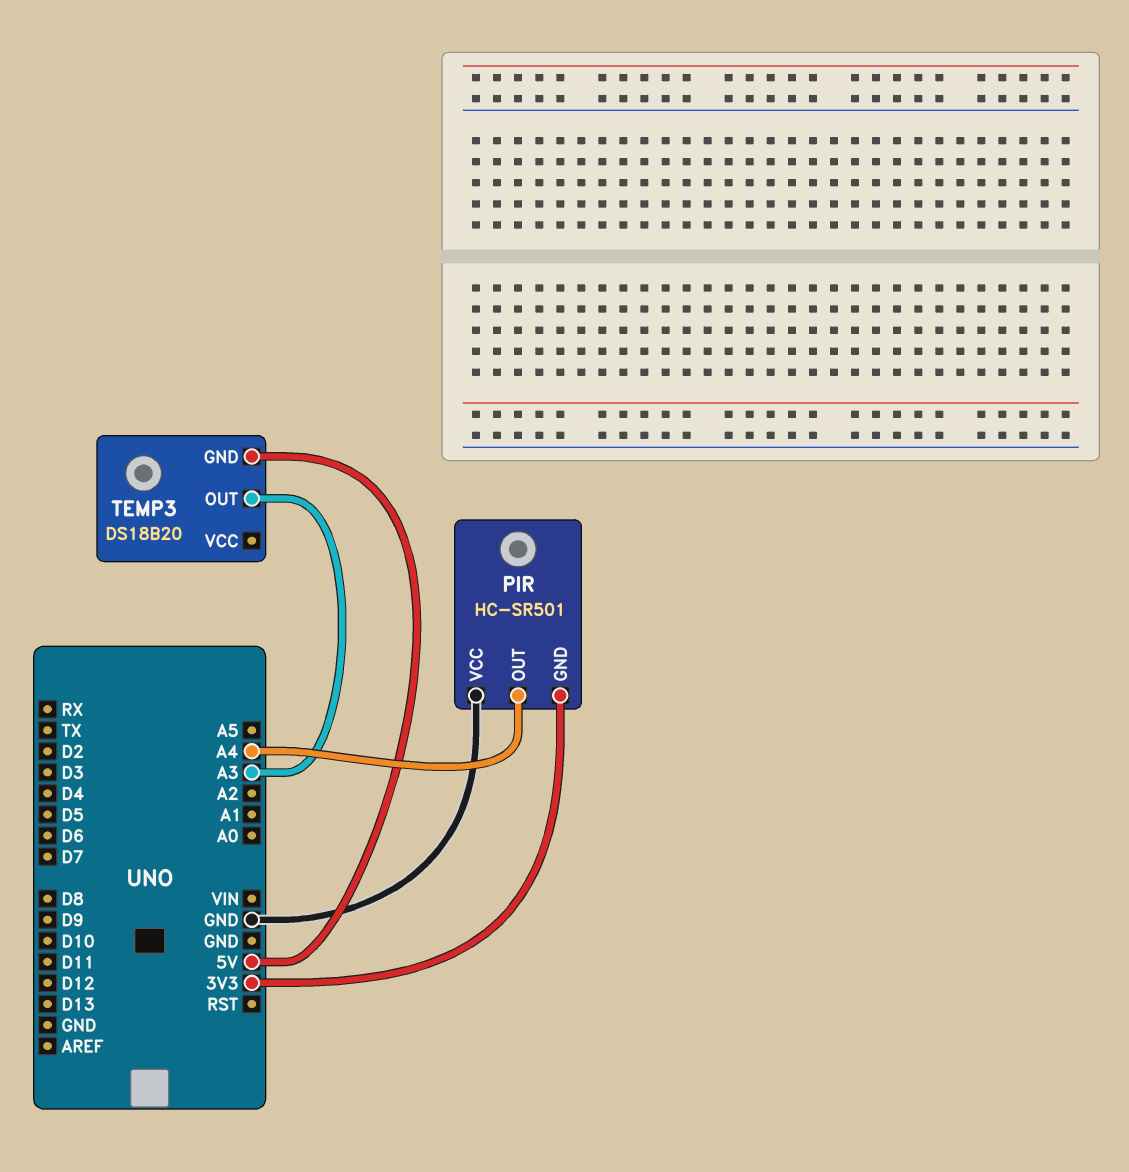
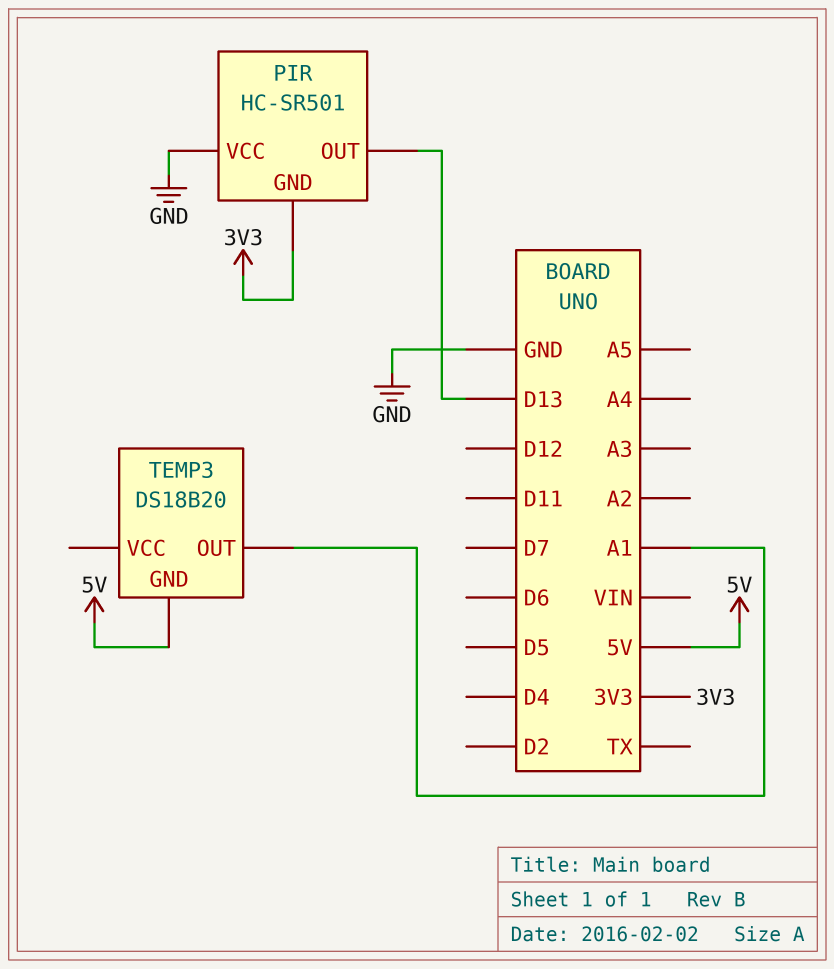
PIR pin OUT: A4 -> D13
TEMP3 pin OUT: A3 -> A1

